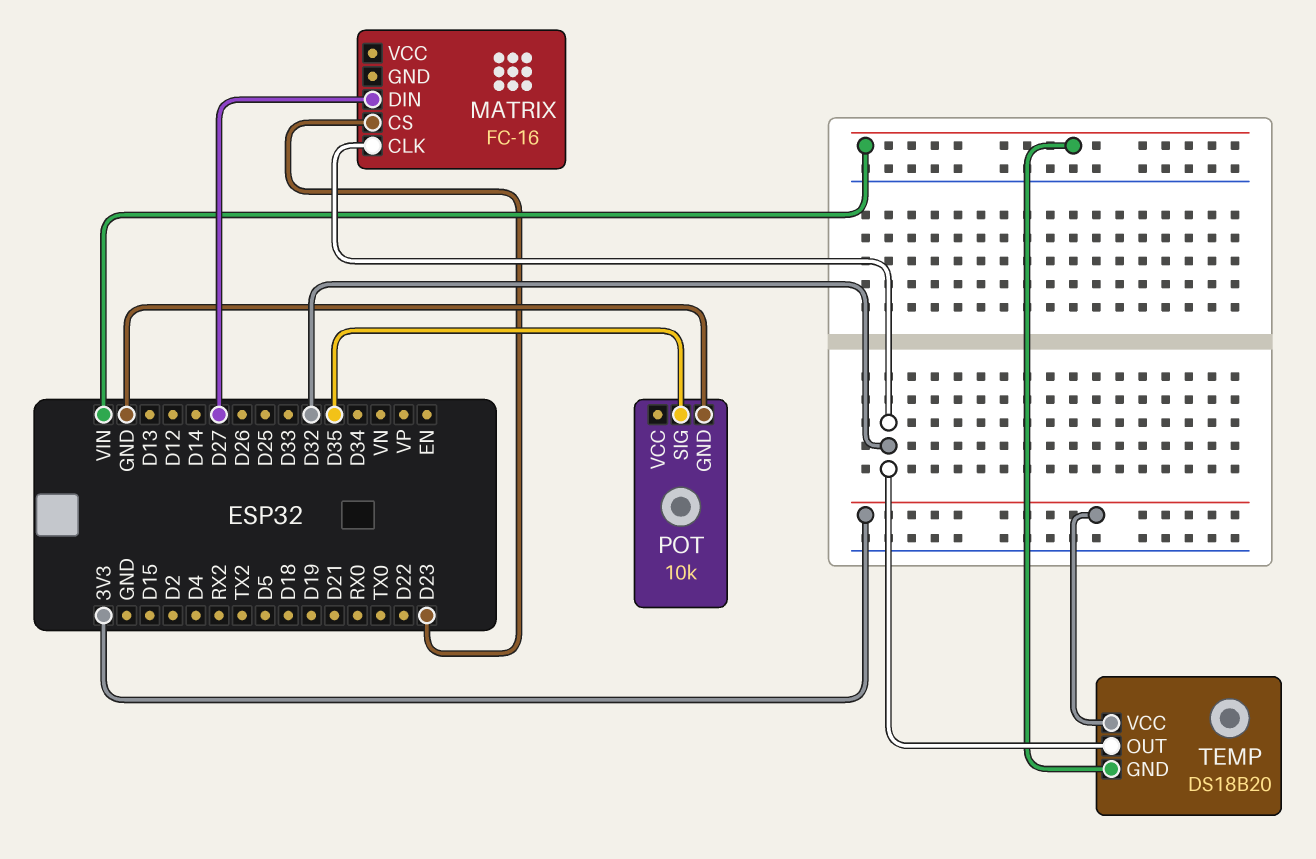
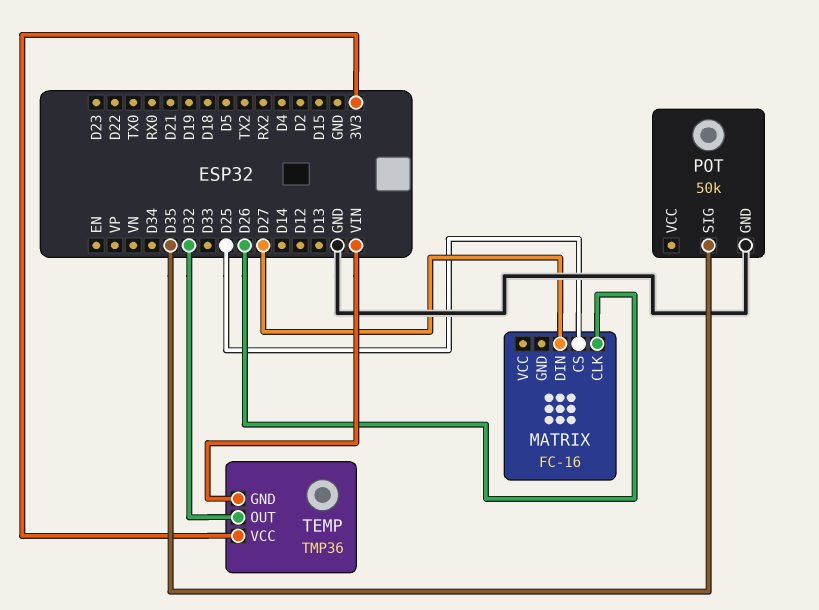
MATRIX pin CLK: D32 -> D26
MATRIX pin CS: D23 -> D25
POT: 10k -> 50k
TEMP: DS18B20 -> TMP36

